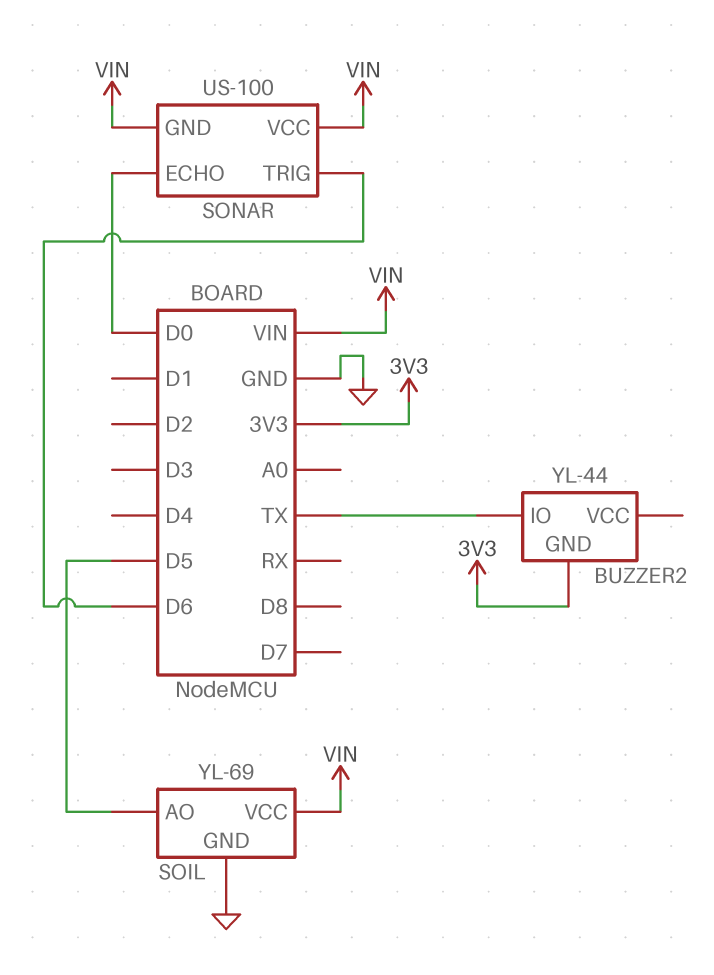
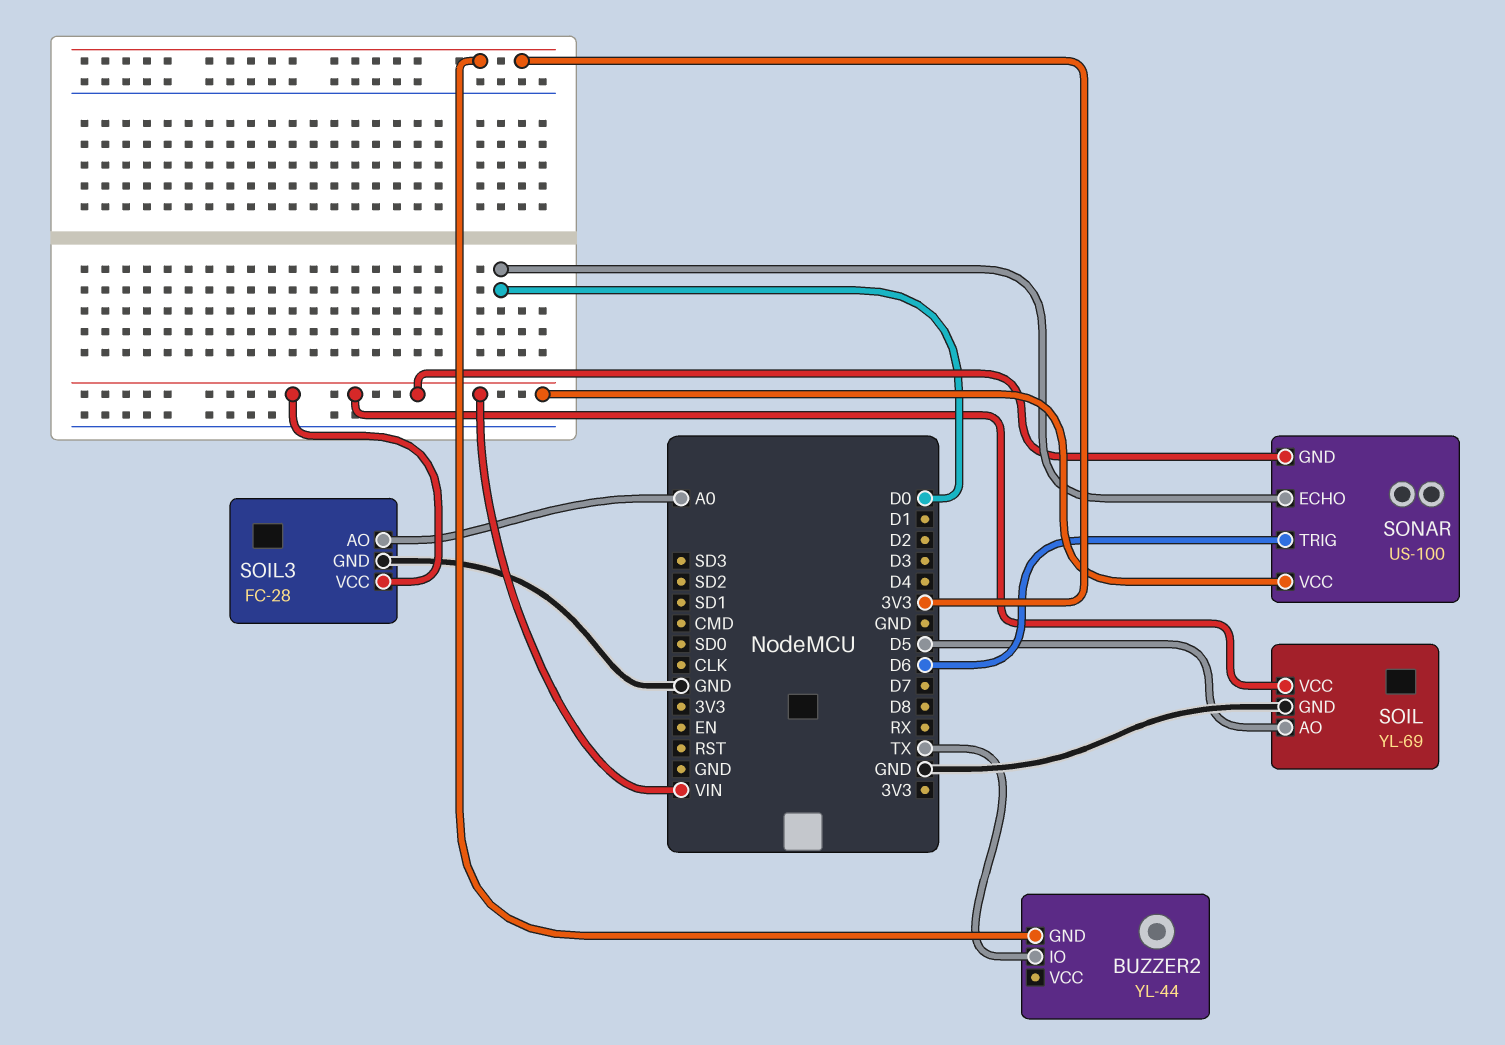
SOIL3: none -> FC-28
SOIL3 pin AO: none -> A0
SOIL3 pin GND: none -> GND
SOIL3 pin VCC: none -> VIN

